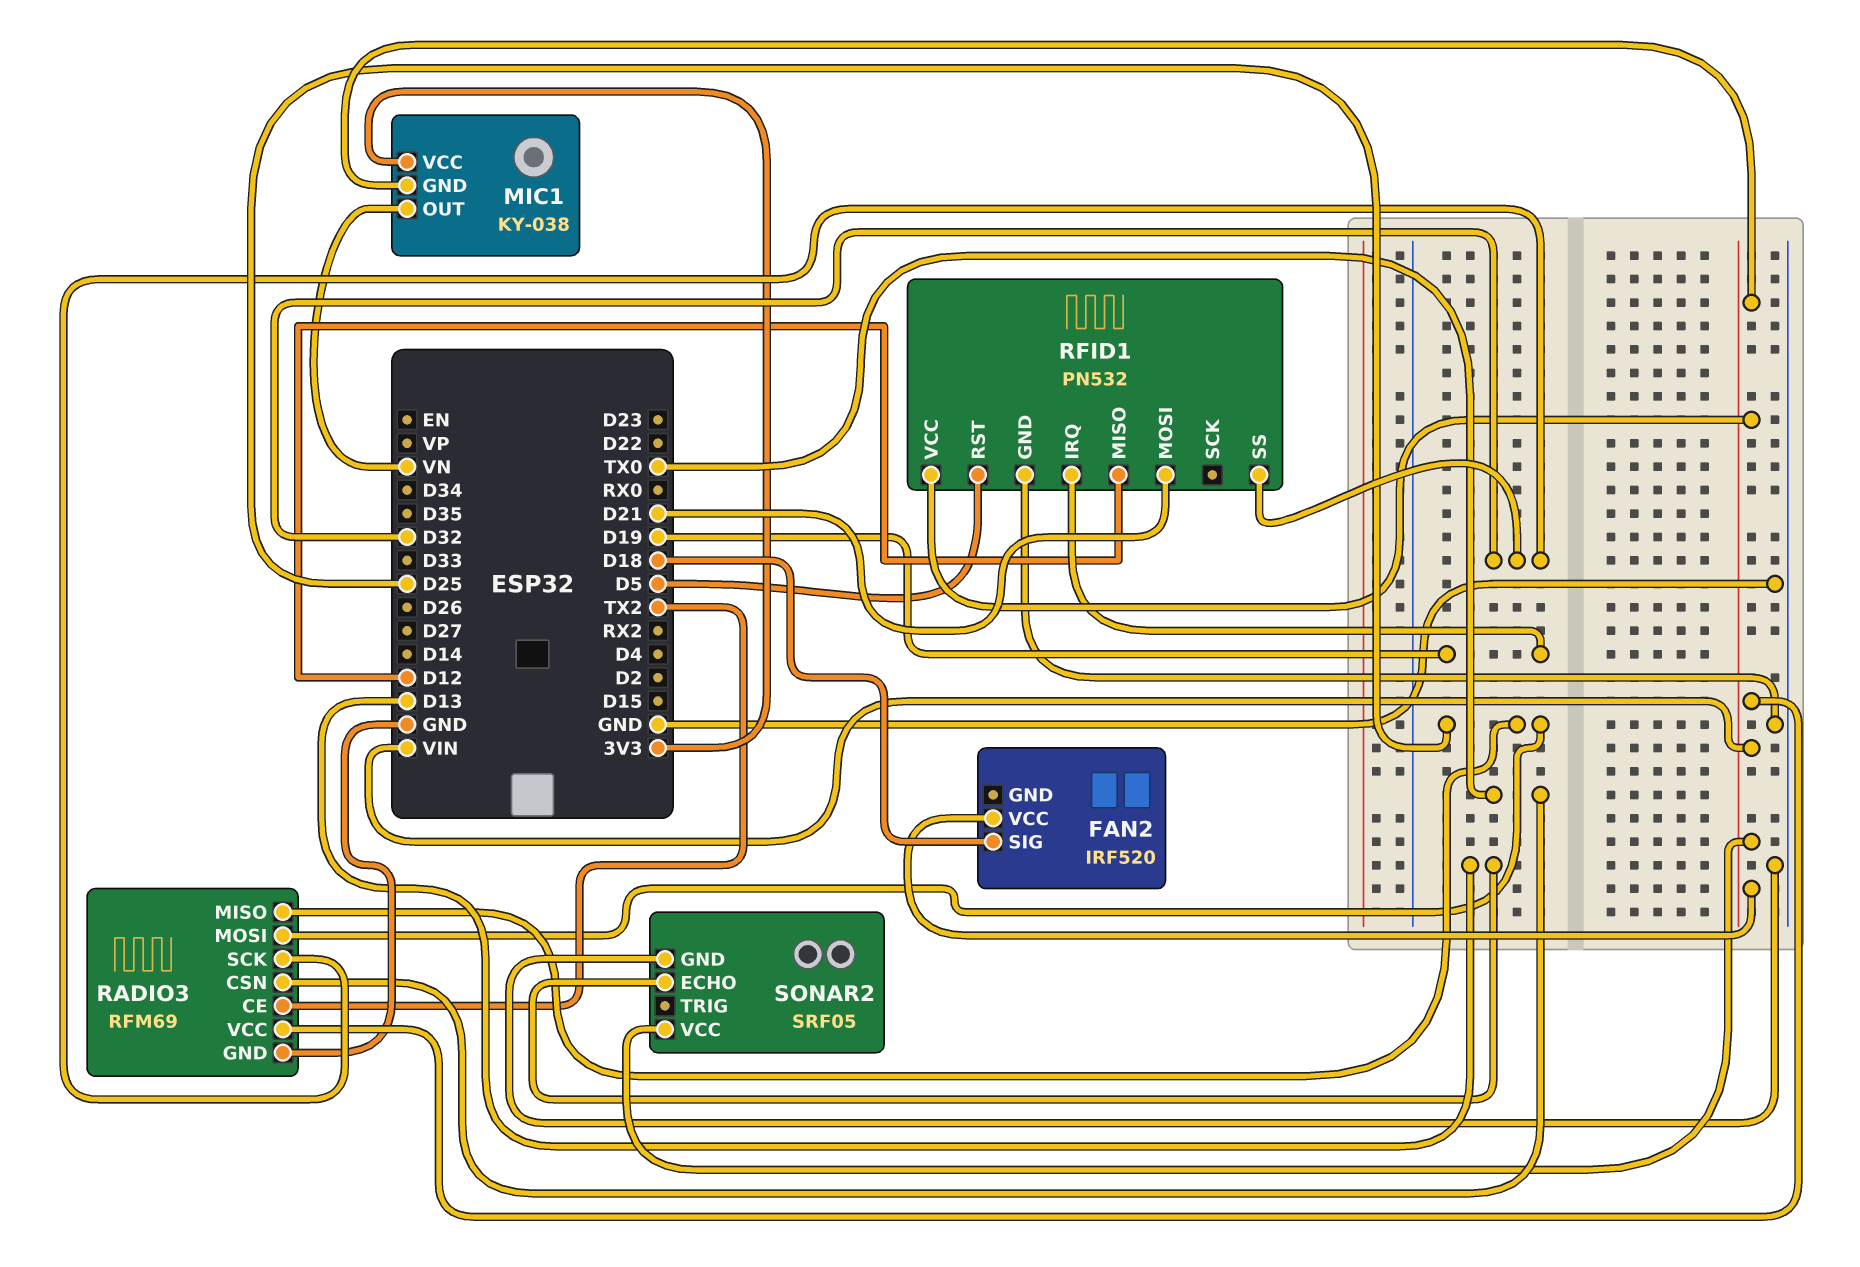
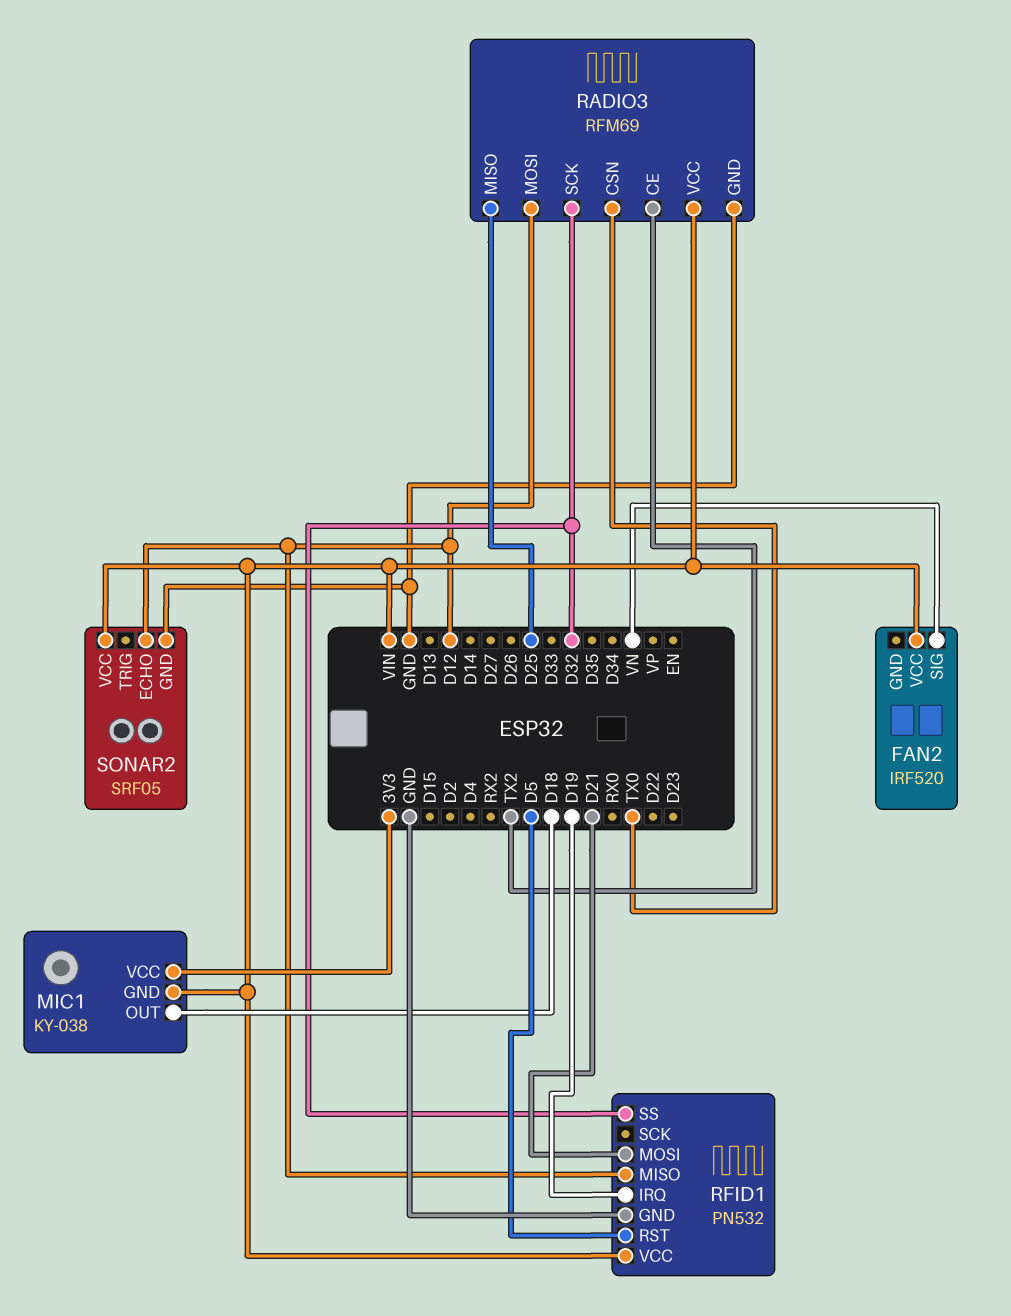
FAN2 pin SIG: D18 -> VN
MIC1 pin OUT: VN -> D18
RADIO3 pin MOSI: D25 -> D12
SONAR2 pin ECHO: D13 -> D12

